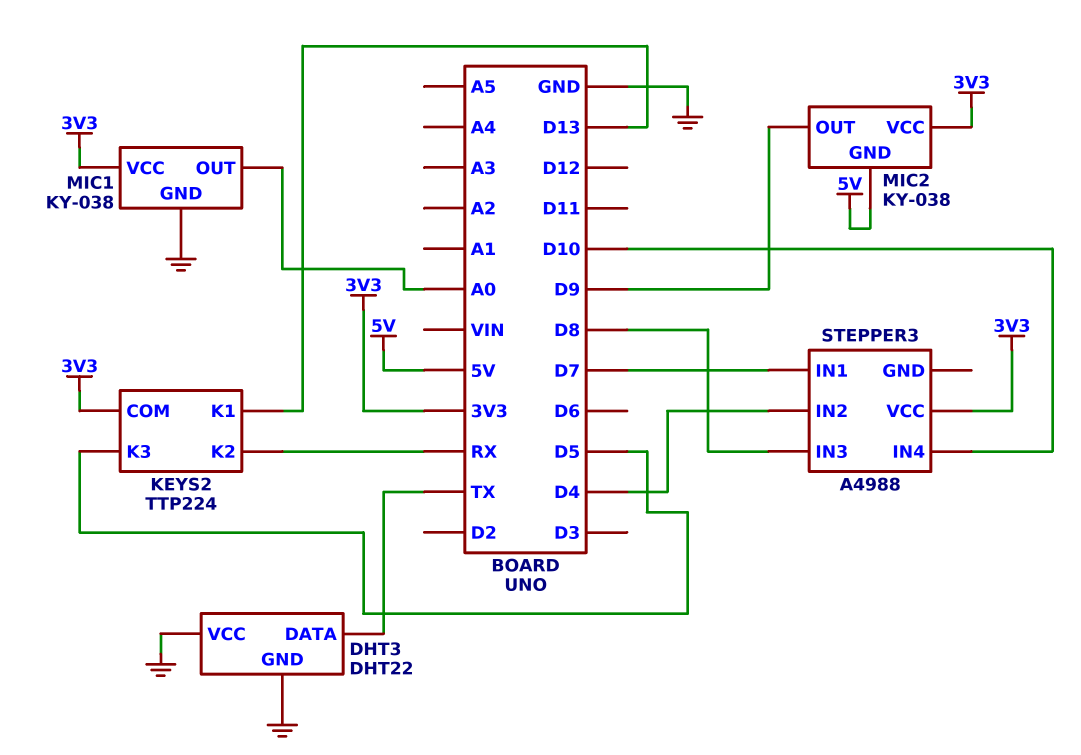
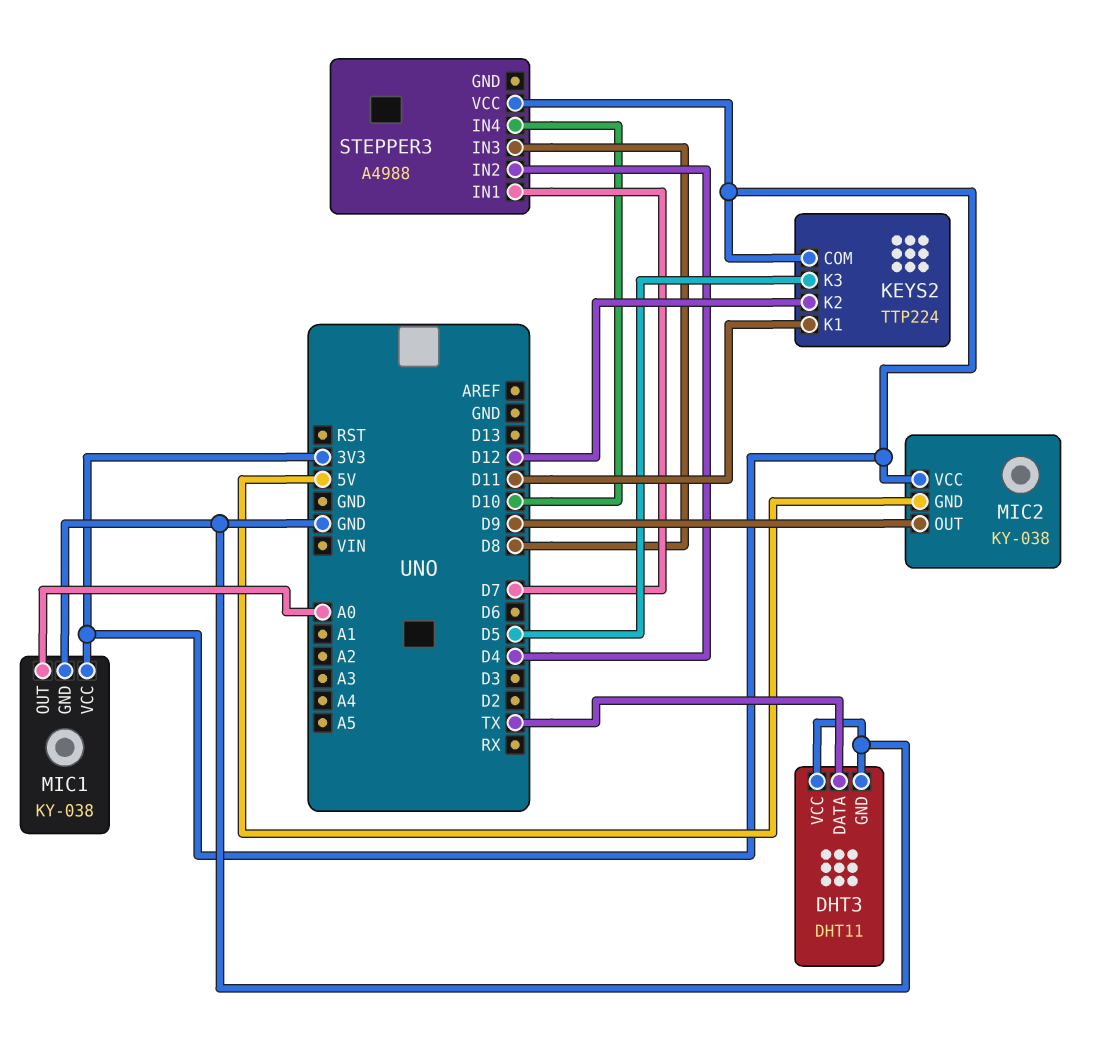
DHT3: DHT22 -> DHT11
KEYS2 pin K1: D13 -> D11
KEYS2 pin K2: RX -> D12

